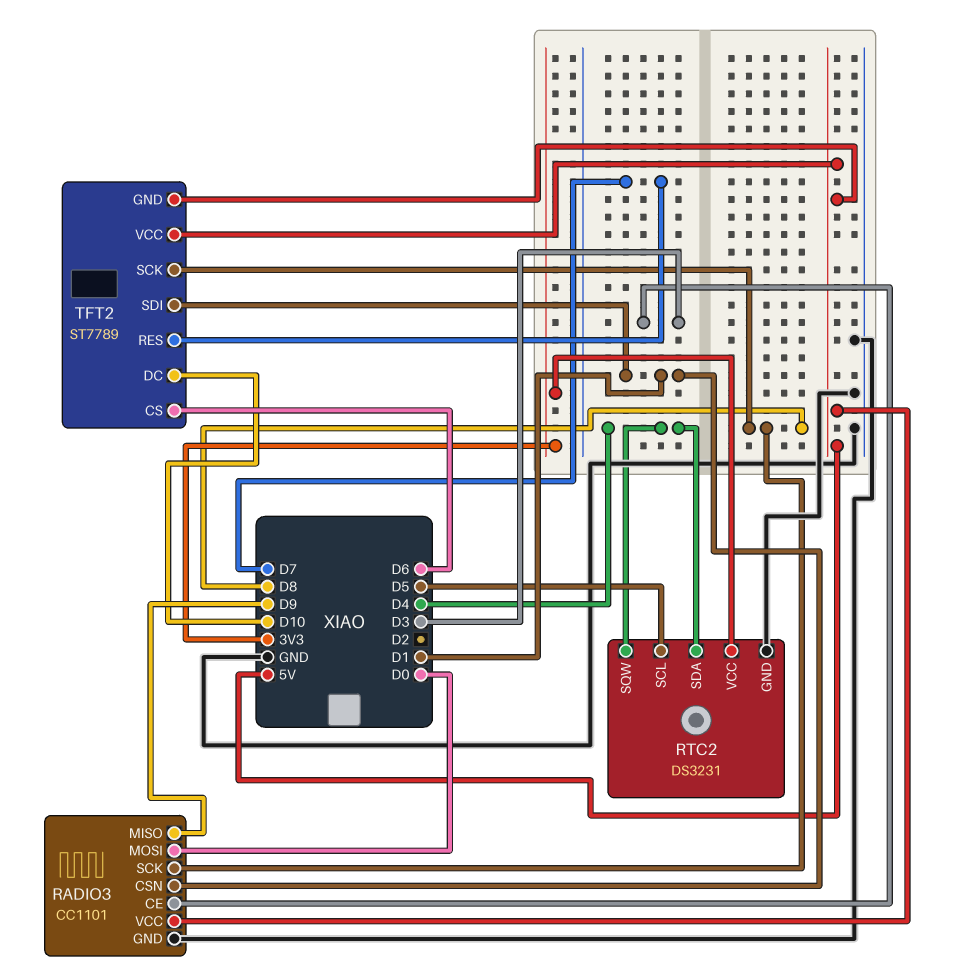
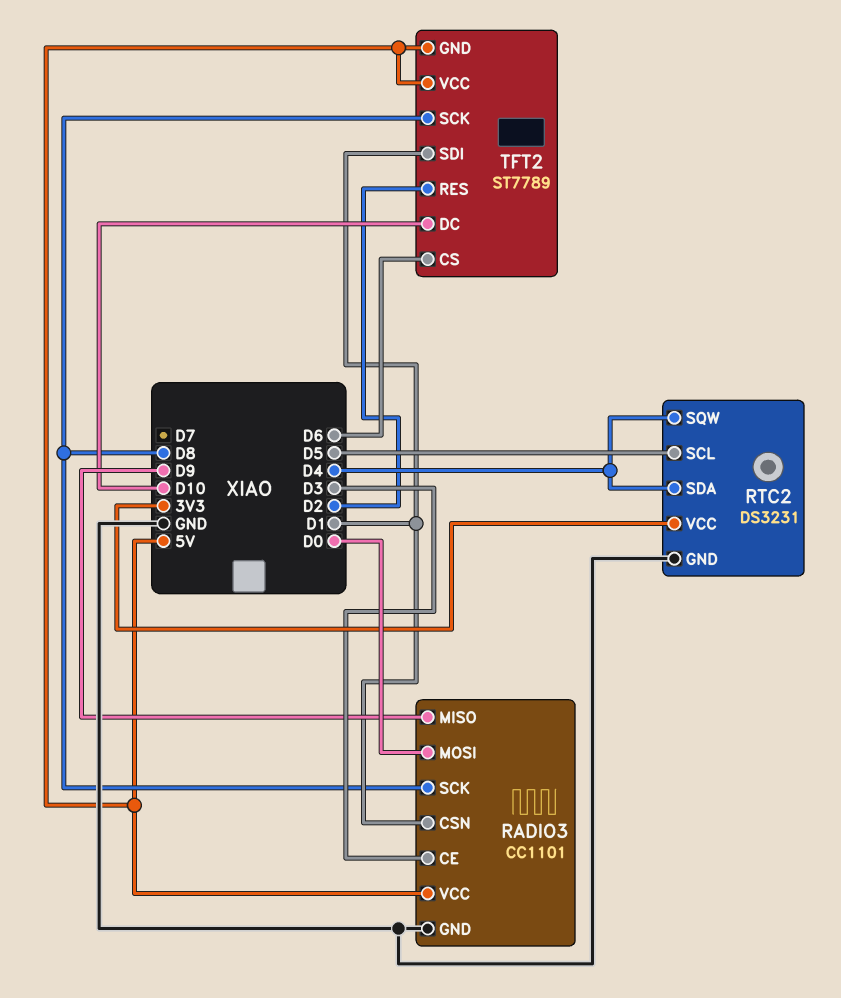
TFT2 pin RES: D7 -> D2

